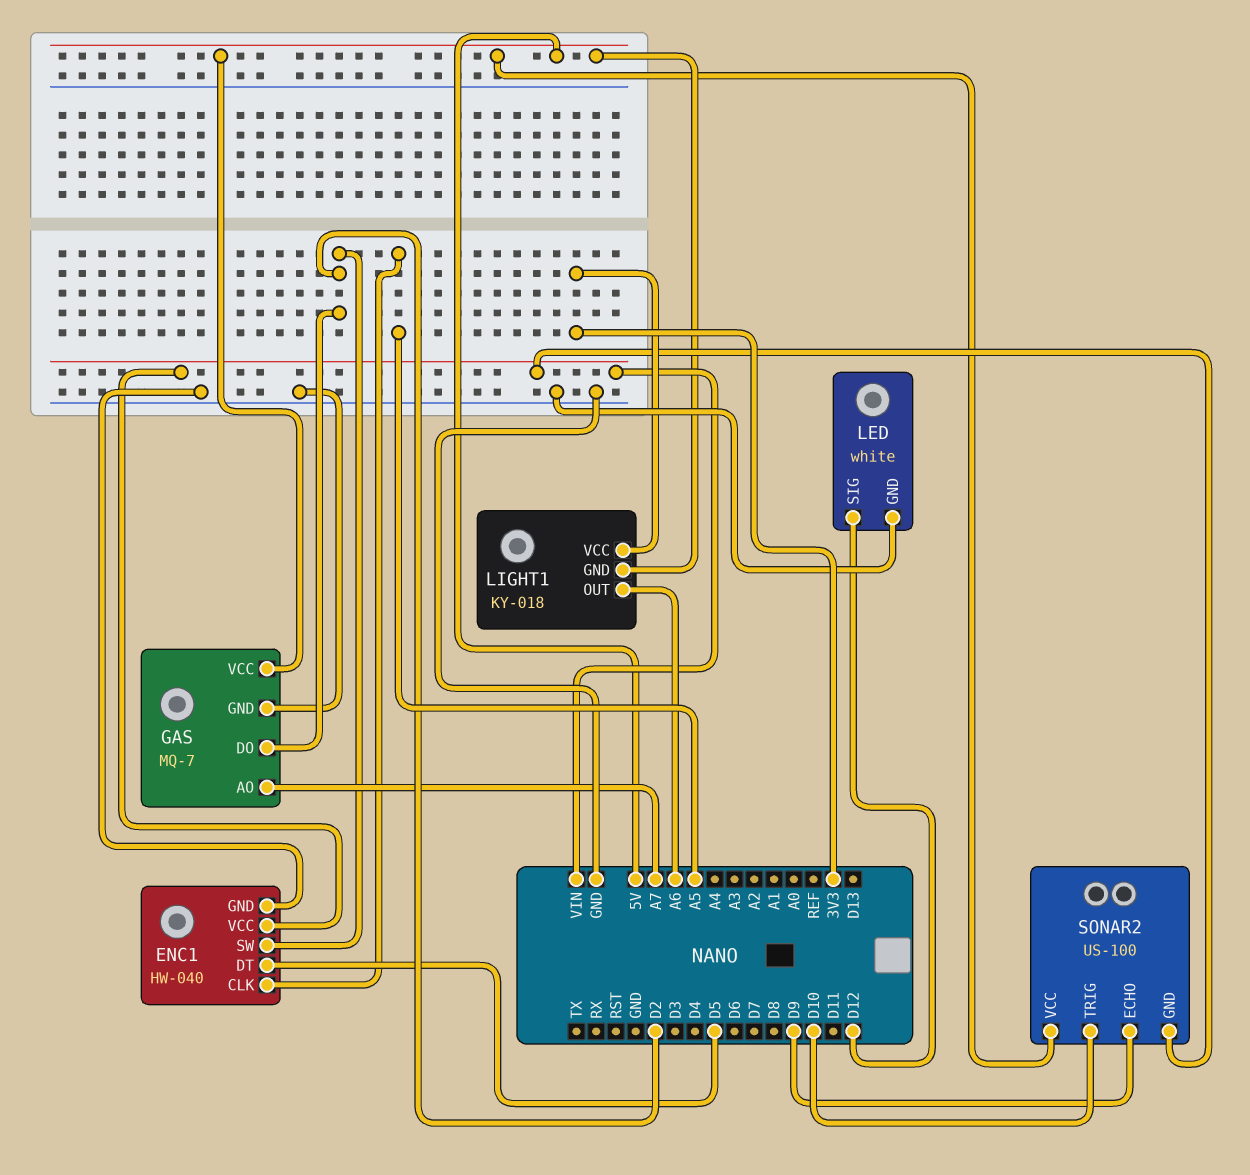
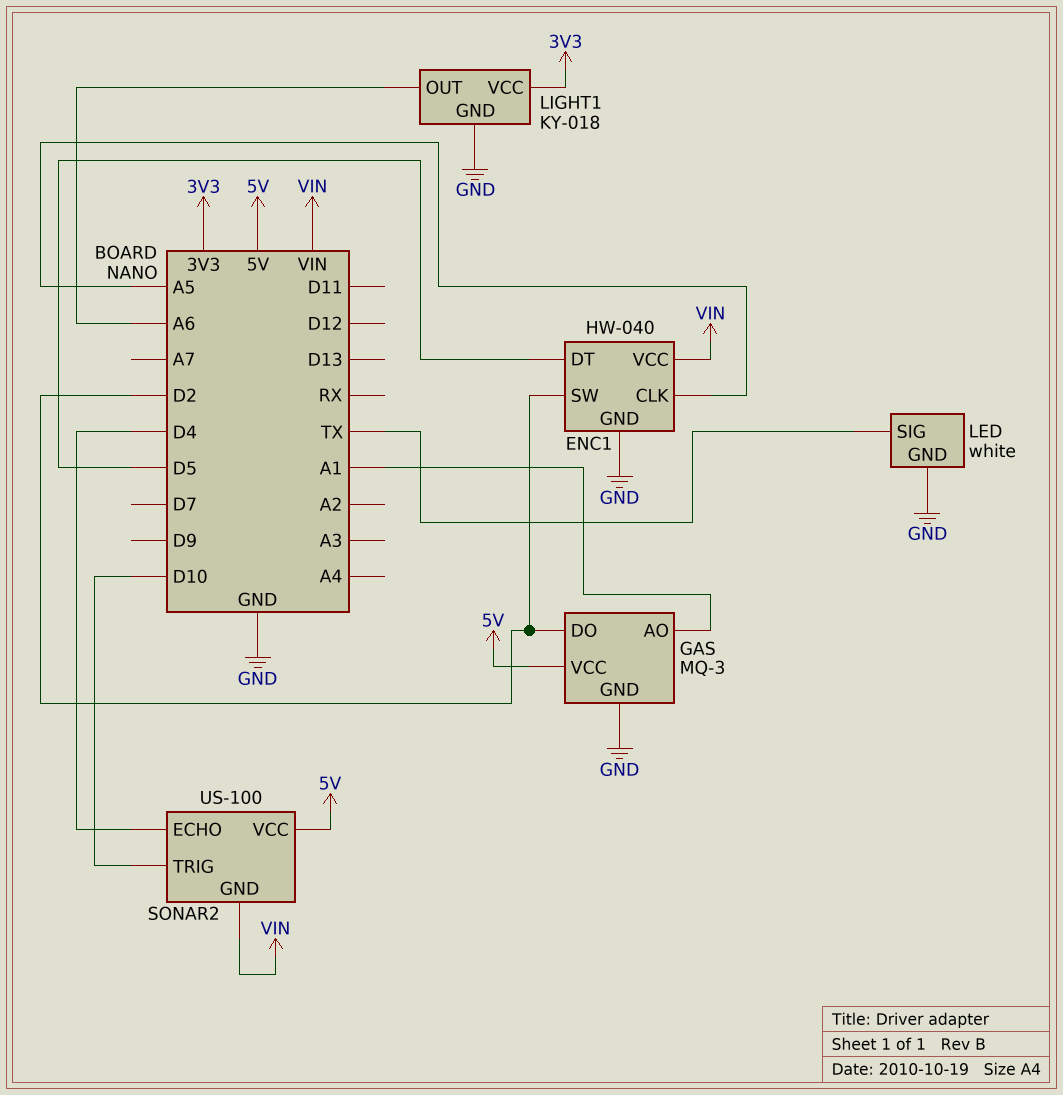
GAS: MQ-7 -> MQ-3
GAS pin AO: A7 -> A1
LED pin SIG: D12 -> TX
LIGHT1 pin GND: 5V -> GND
SONAR2 pin ECHO: D9 -> D4

